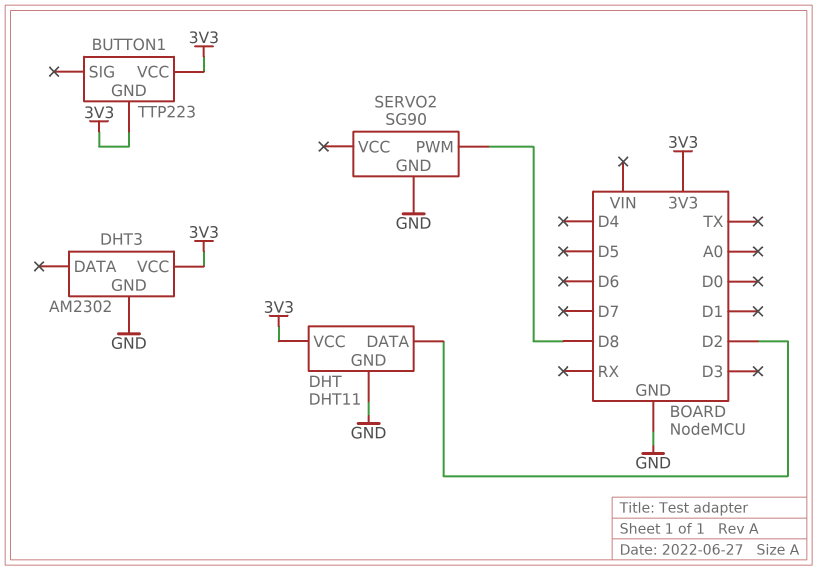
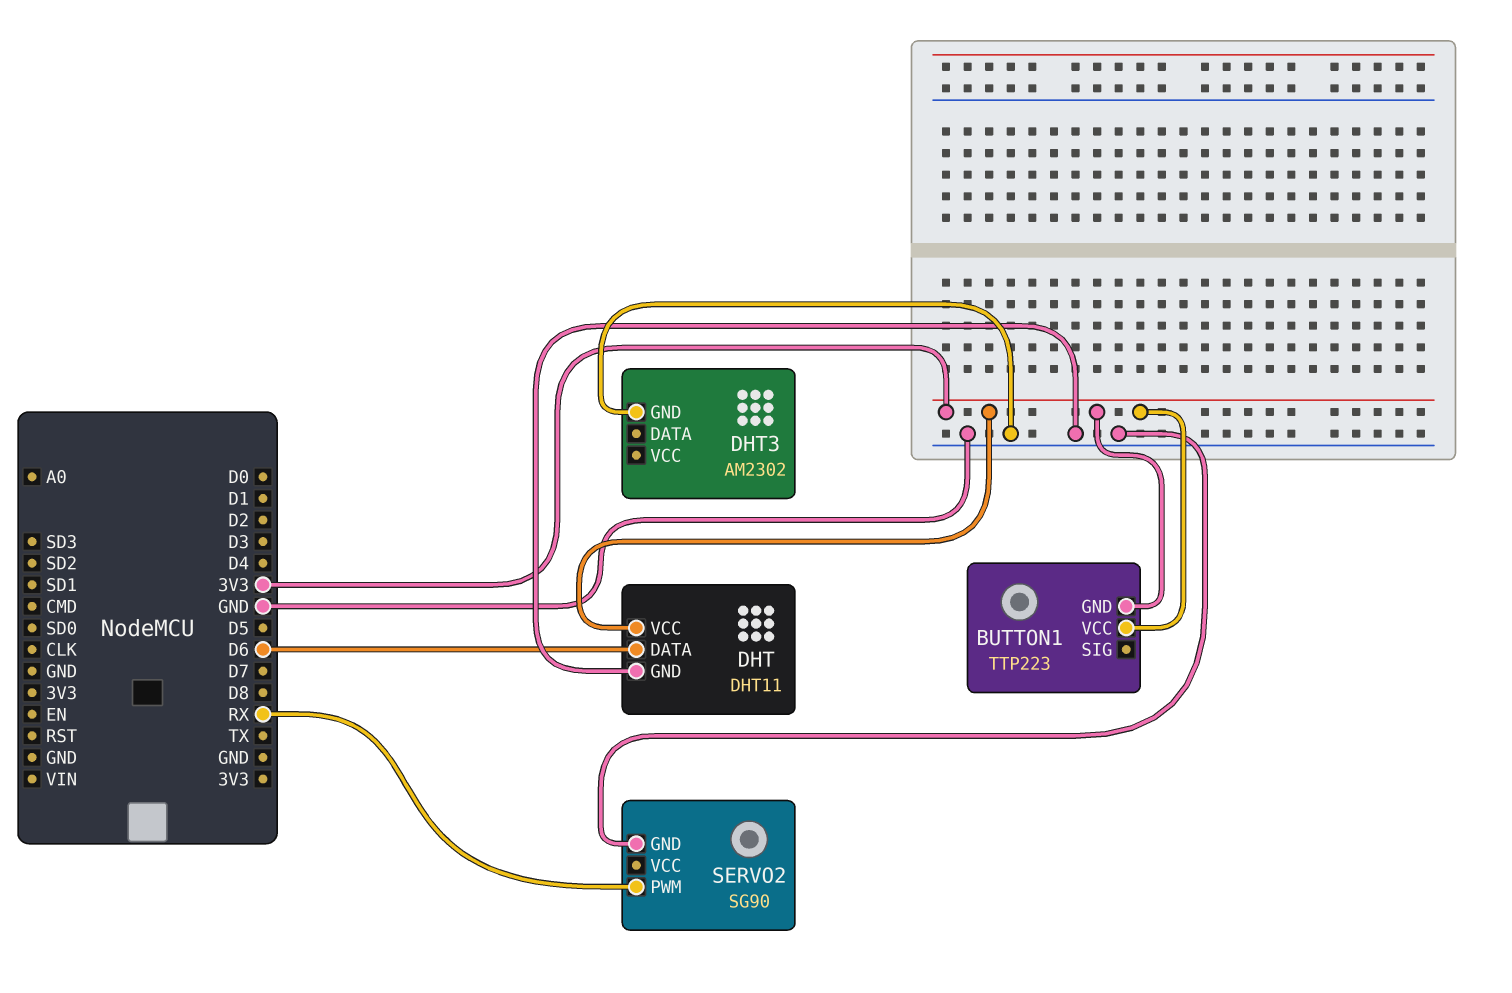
DHT pin DATA: D2 -> D6
DHT3 pin VCC: 3V3 -> none
SERVO2 pin PWM: D8 -> RX

